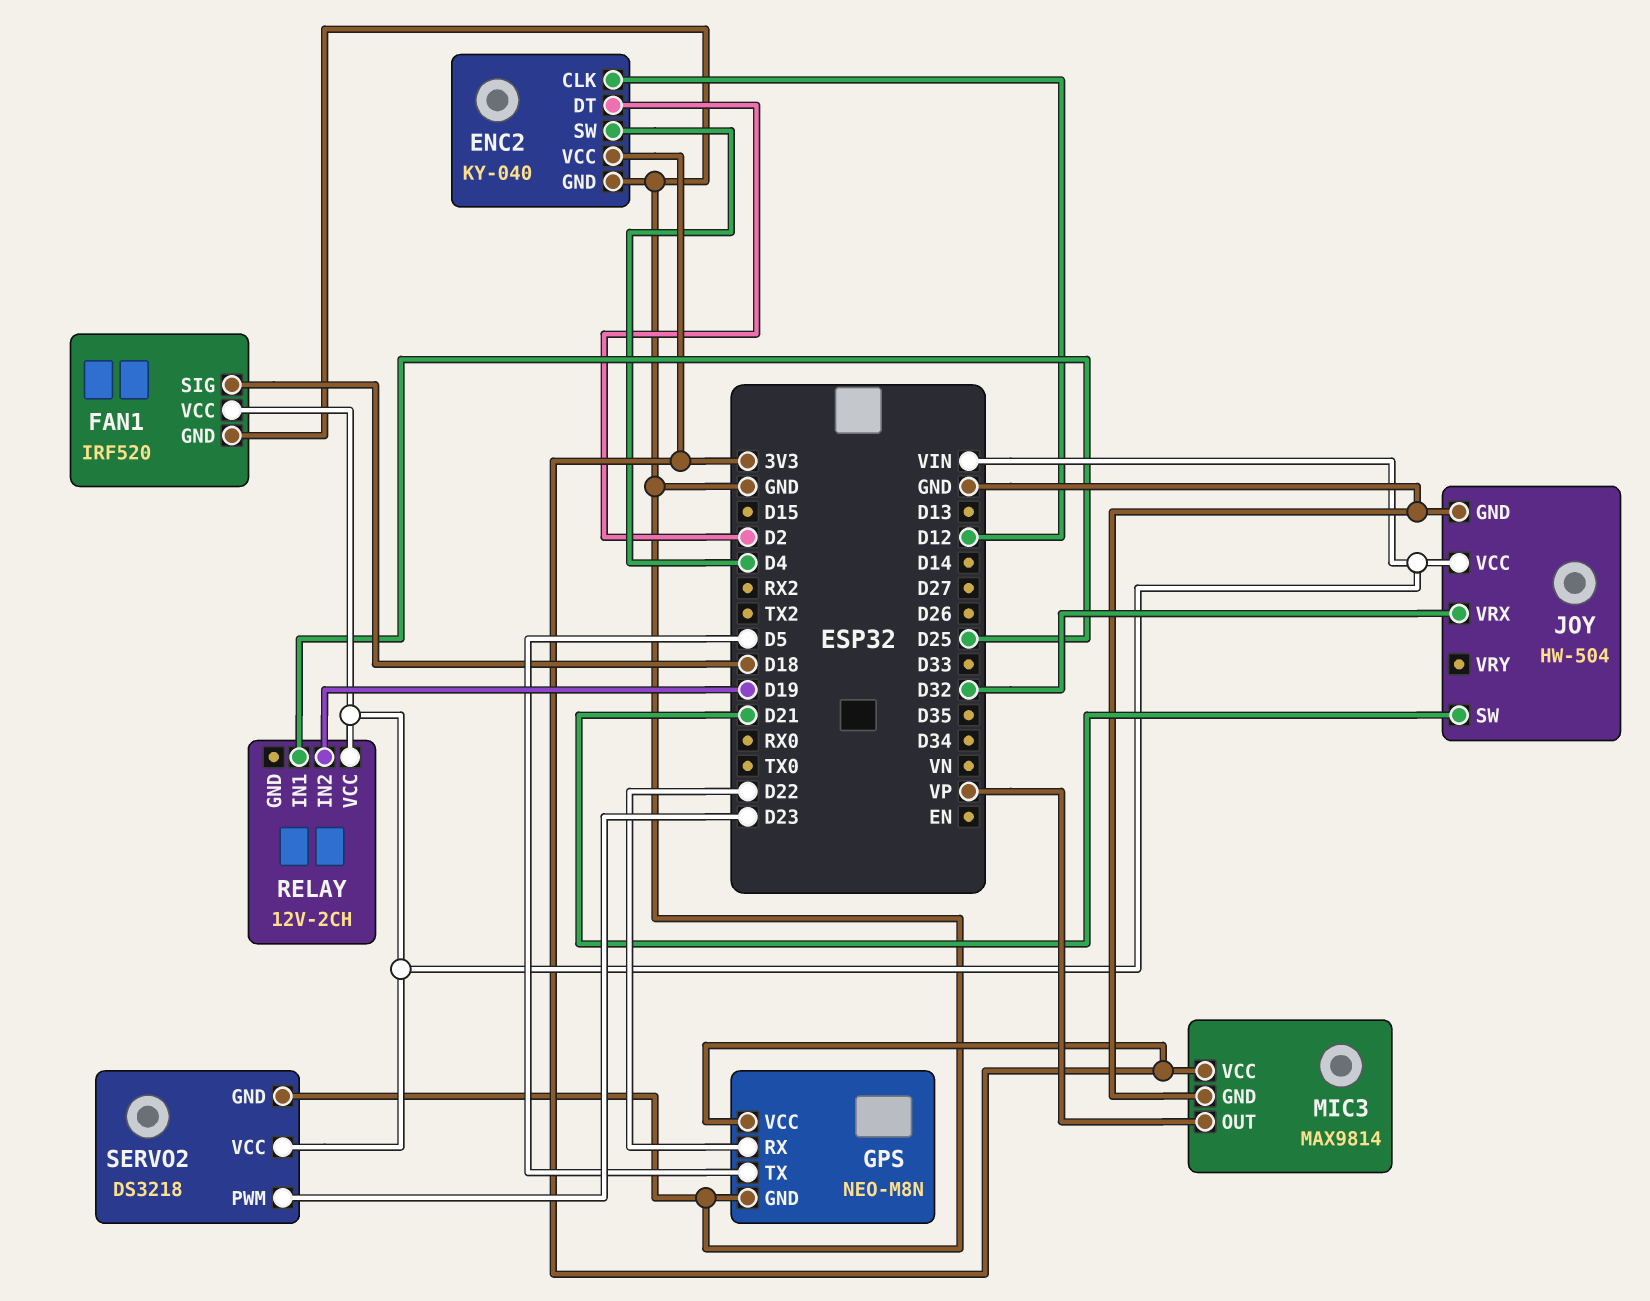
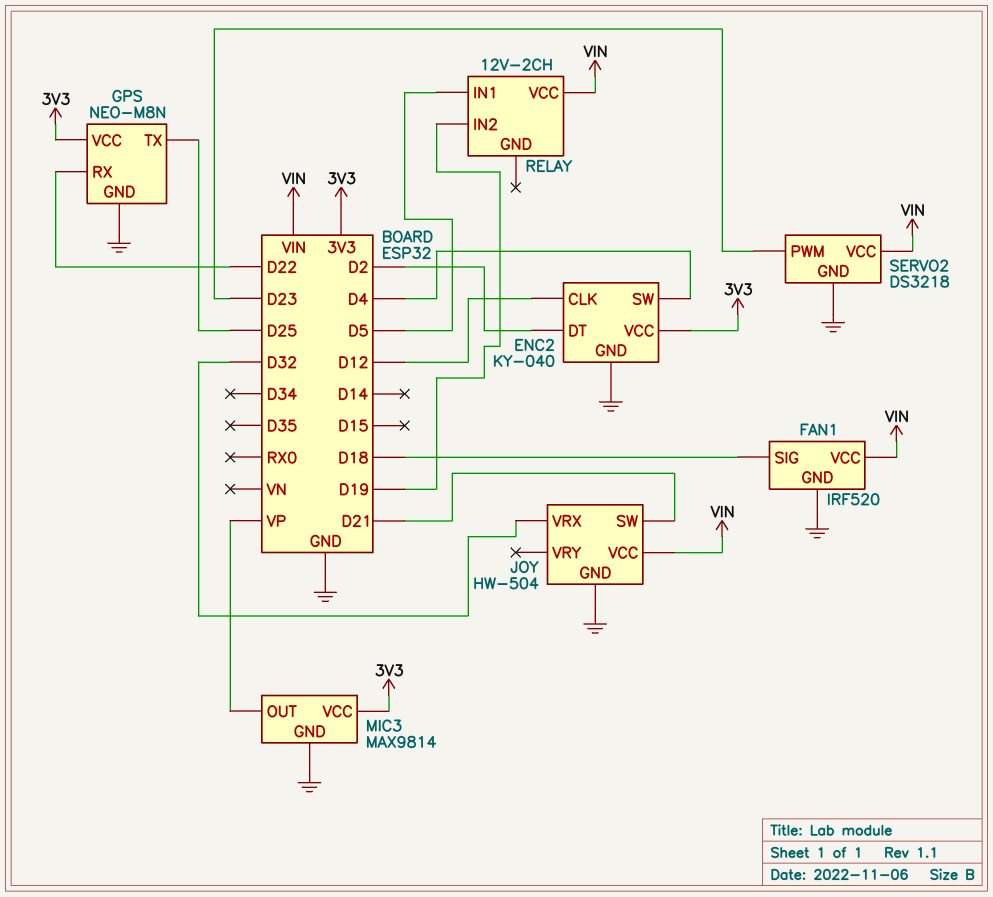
GPS pin TX: D5 -> D25
RELAY pin IN1: D25 -> D5

